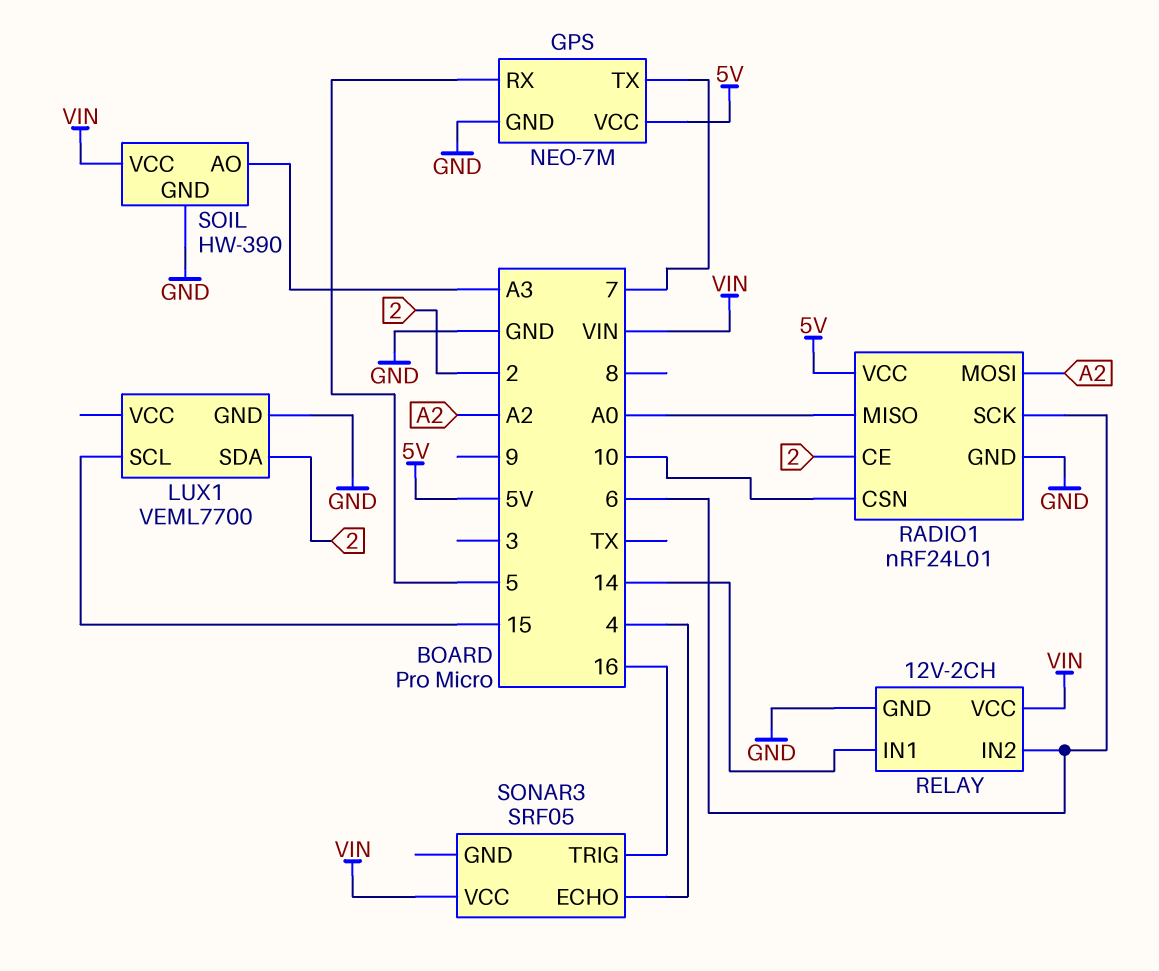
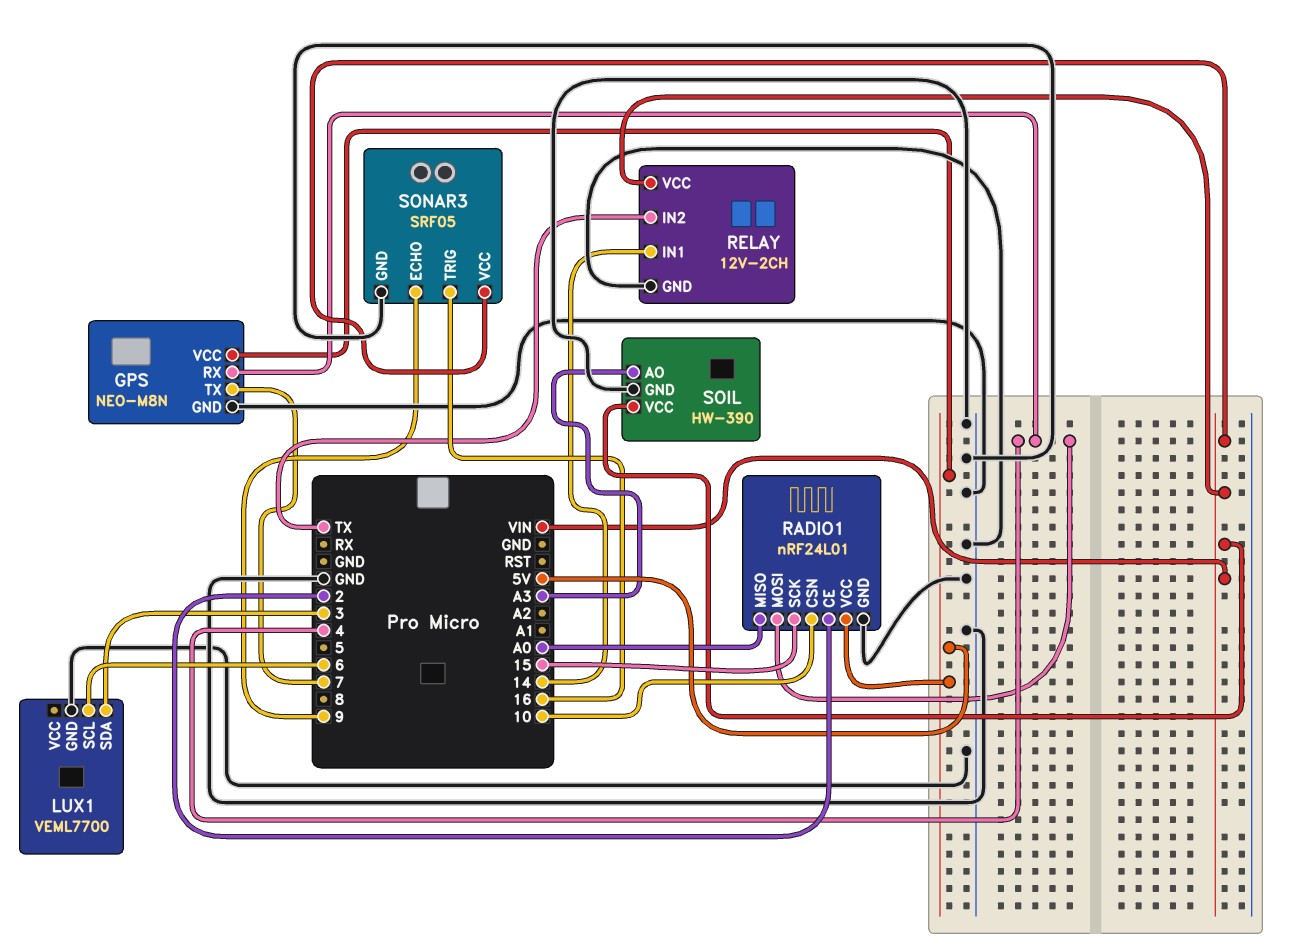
GPS: NEO-7M -> NEO-M8N
GPS pin RX: 5 -> 4
LUX1 pin SCL: 15 -> 6
LUX1 pin SDA: 2 -> 3
RADIO1 pin MOSI: A2 -> 4
RADIO1 pin SCK: 6 -> 15
RELAY pin IN2: 6 -> TX
SONAR3 pin ECHO: 4 -> 9
SONAR3 pin GND: none -> GND

